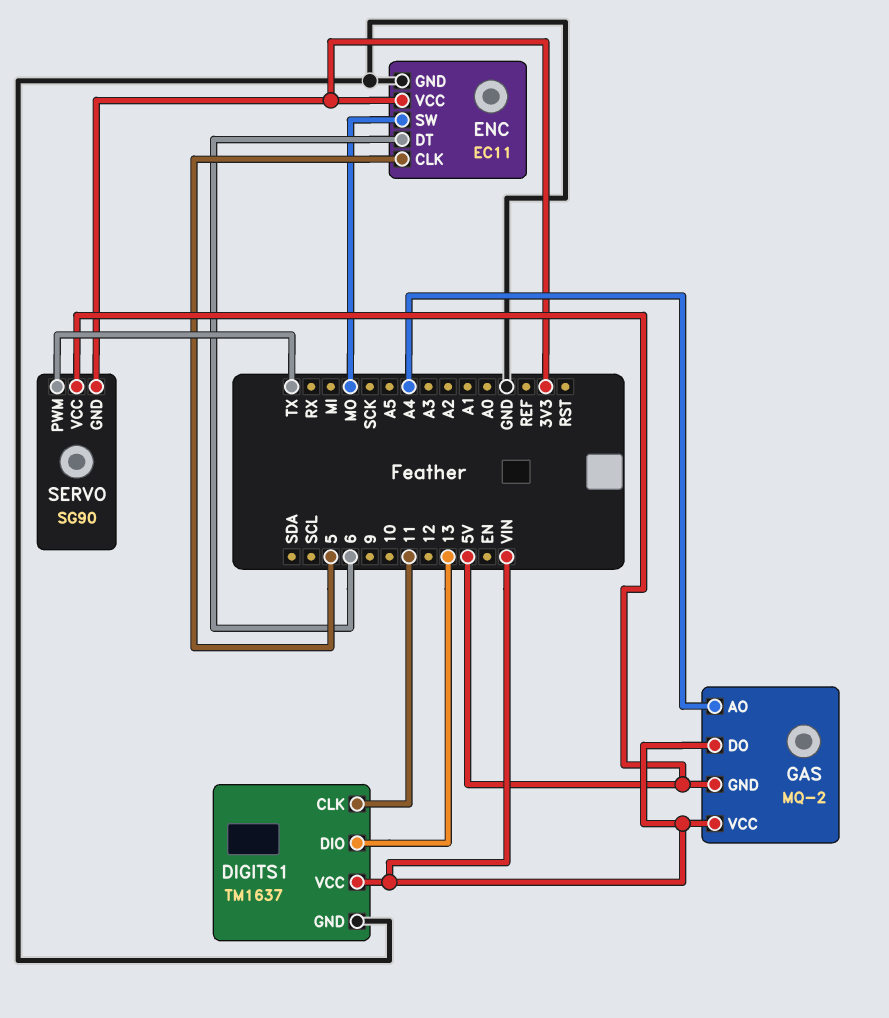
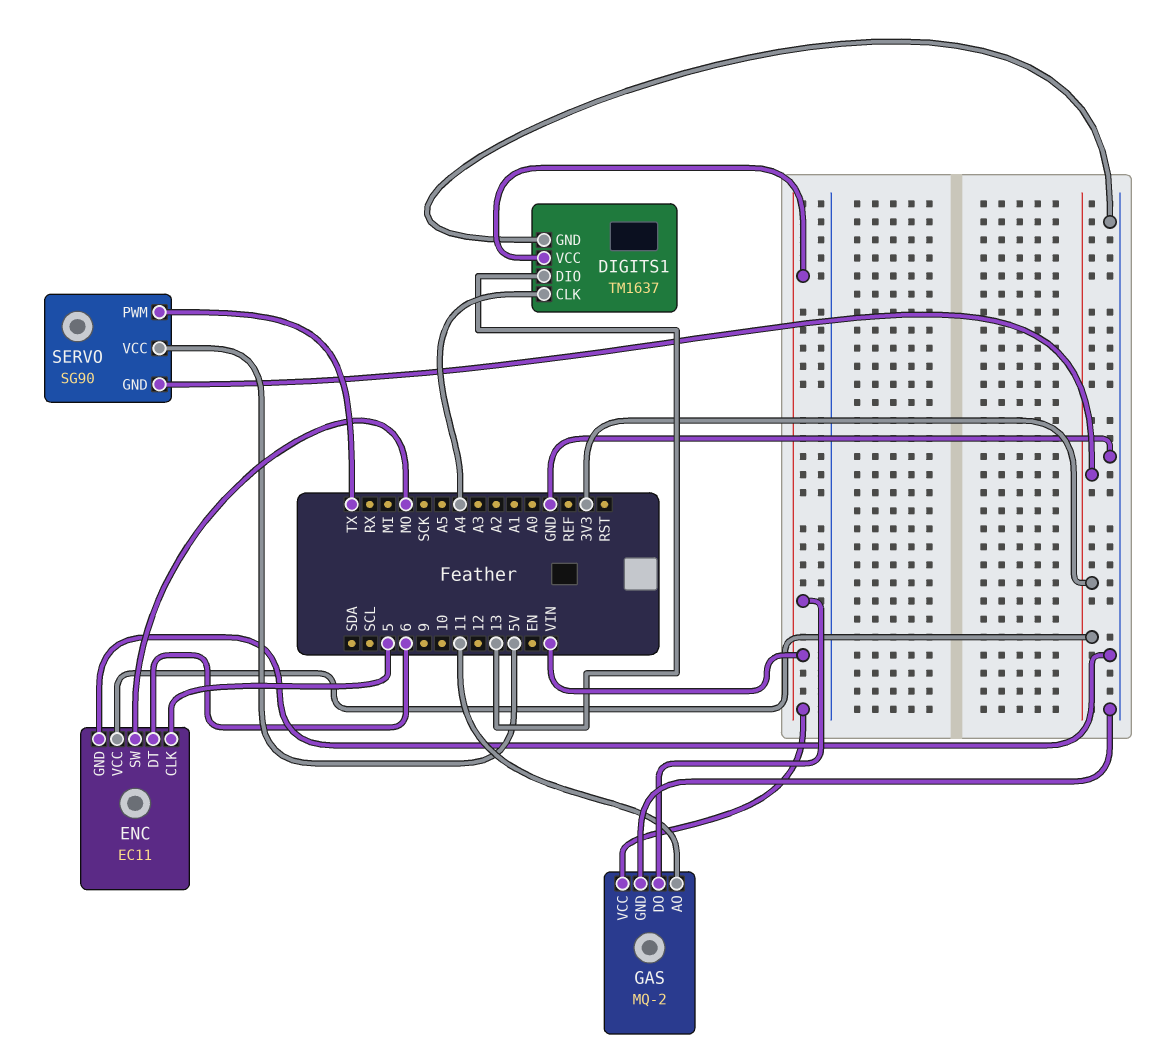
DIGITS1 pin CLK: 11 -> A4
GAS pin AO: A4 -> 11
GAS pin GND: 5V -> GND

